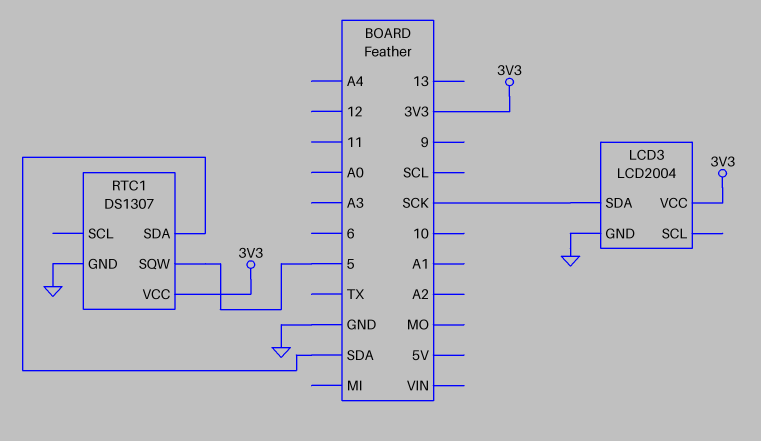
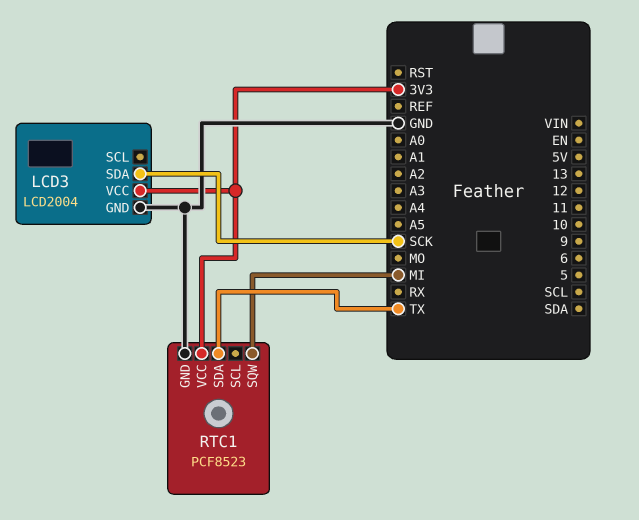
RTC1: DS1307 -> PCF8523
RTC1 pin SDA: SDA -> TX
RTC1 pin SQW: 5 -> MI

